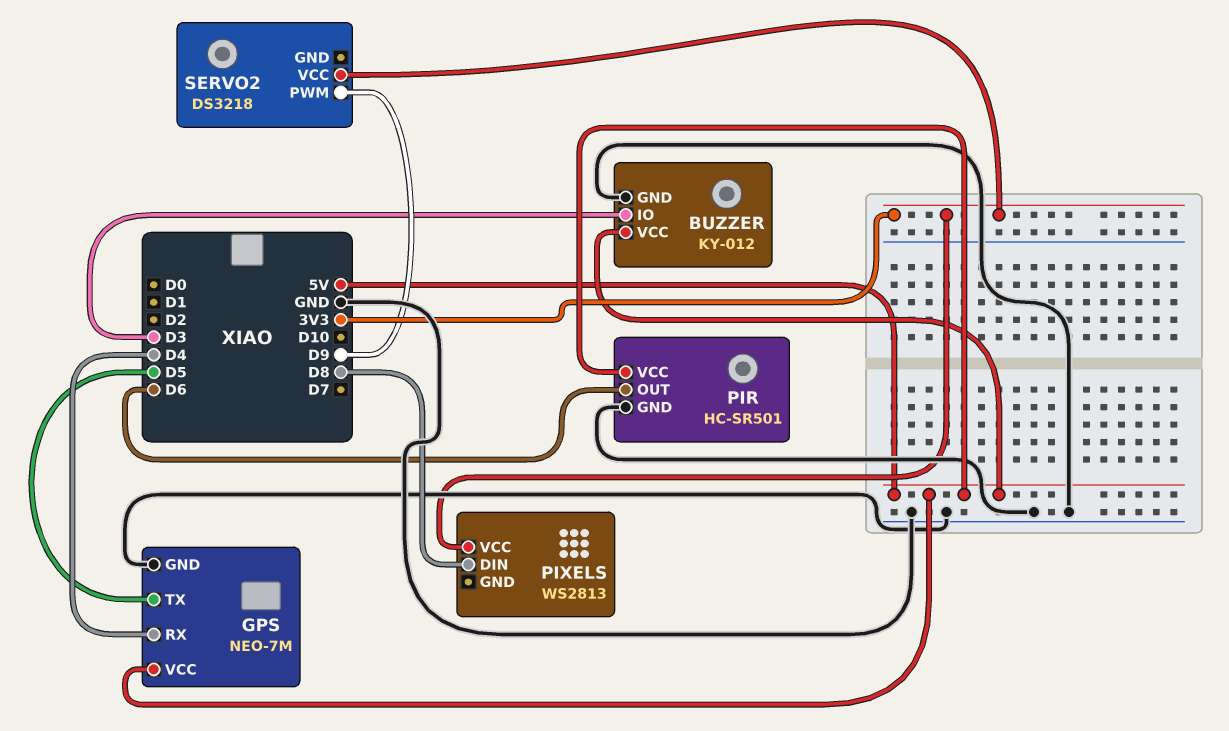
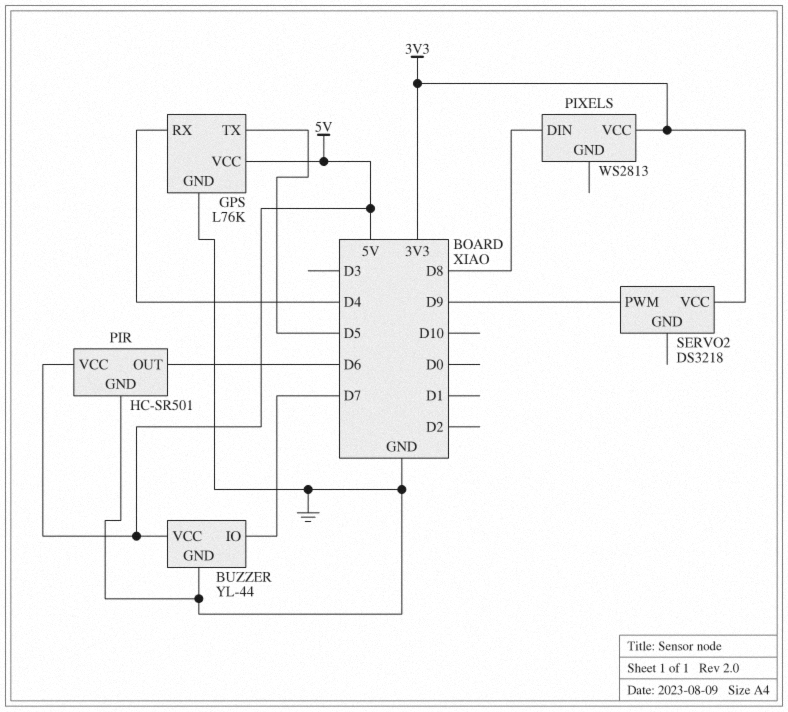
BUZZER: KY-012 -> YL-44
BUZZER pin IO: D3 -> D7
GPS: NEO-7M -> L76K

